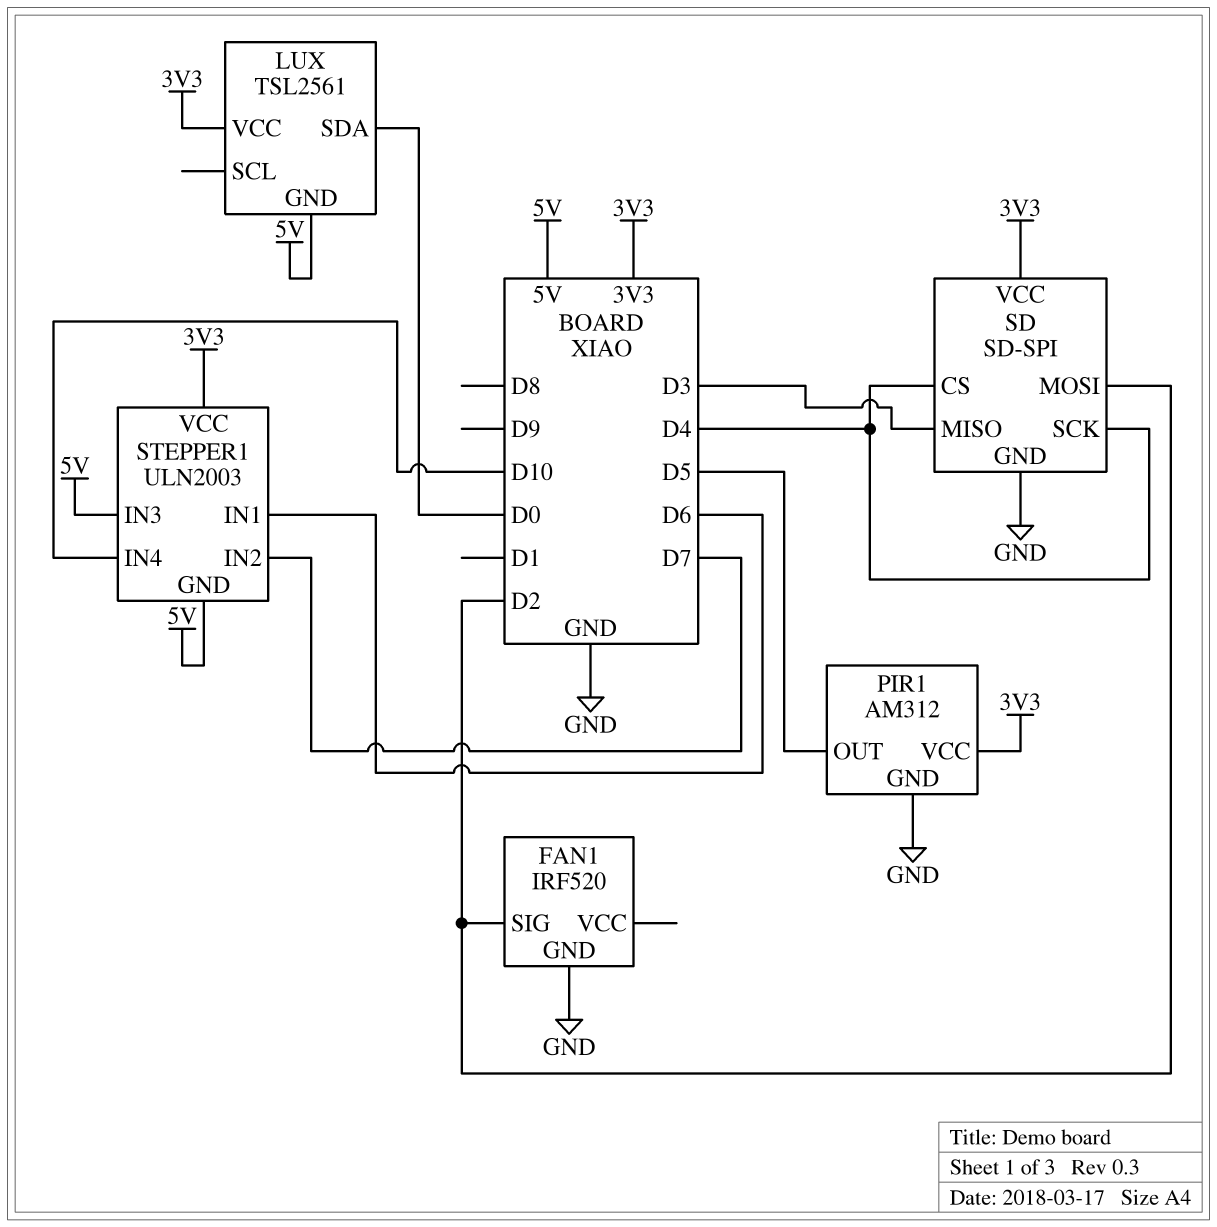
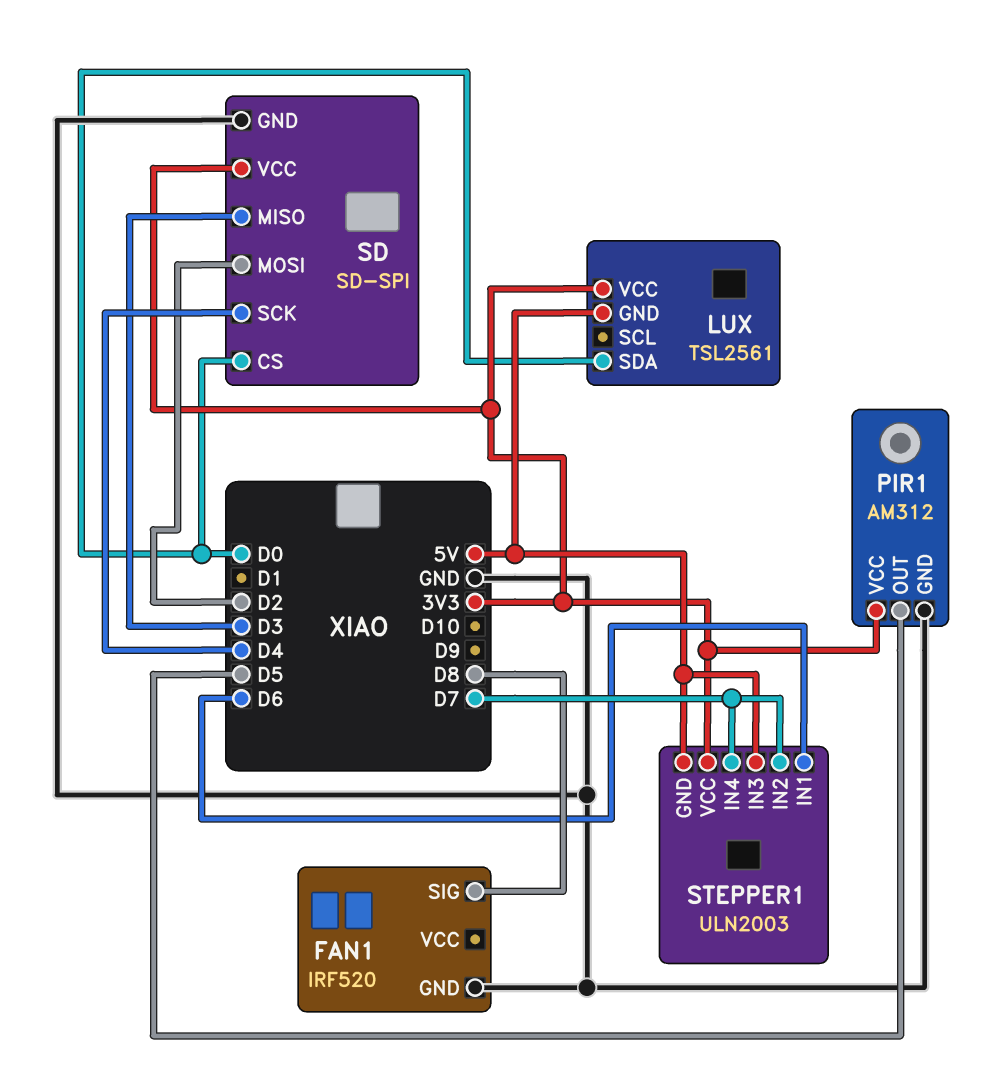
FAN1 pin SIG: D2 -> D8
SD pin CS: D4 -> D0
STEPPER1 pin IN4: D10 -> D7

